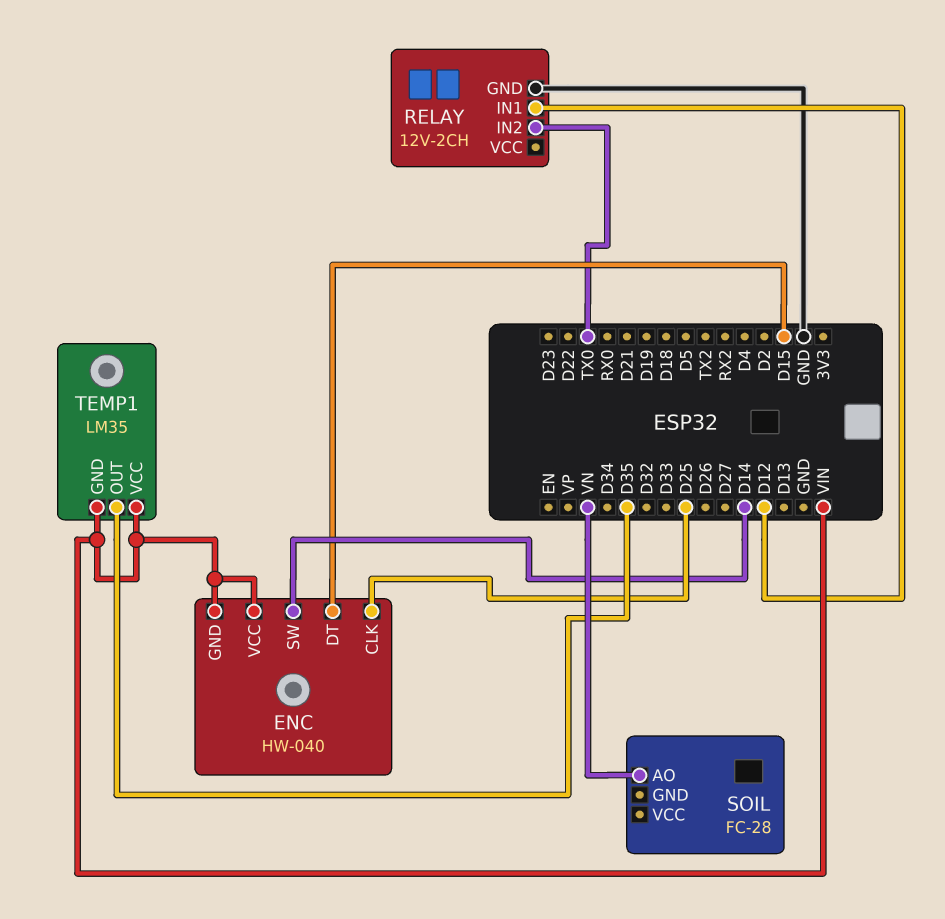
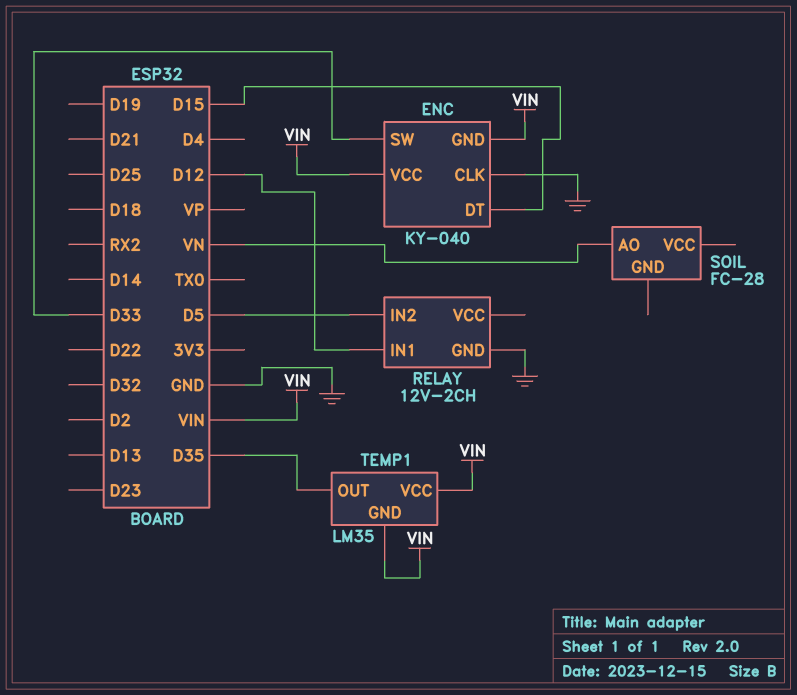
ENC: HW-040 -> KY-040
ENC pin CLK: D25 -> GND
ENC pin SW: D14 -> D33
RELAY pin IN2: TX0 -> D5

